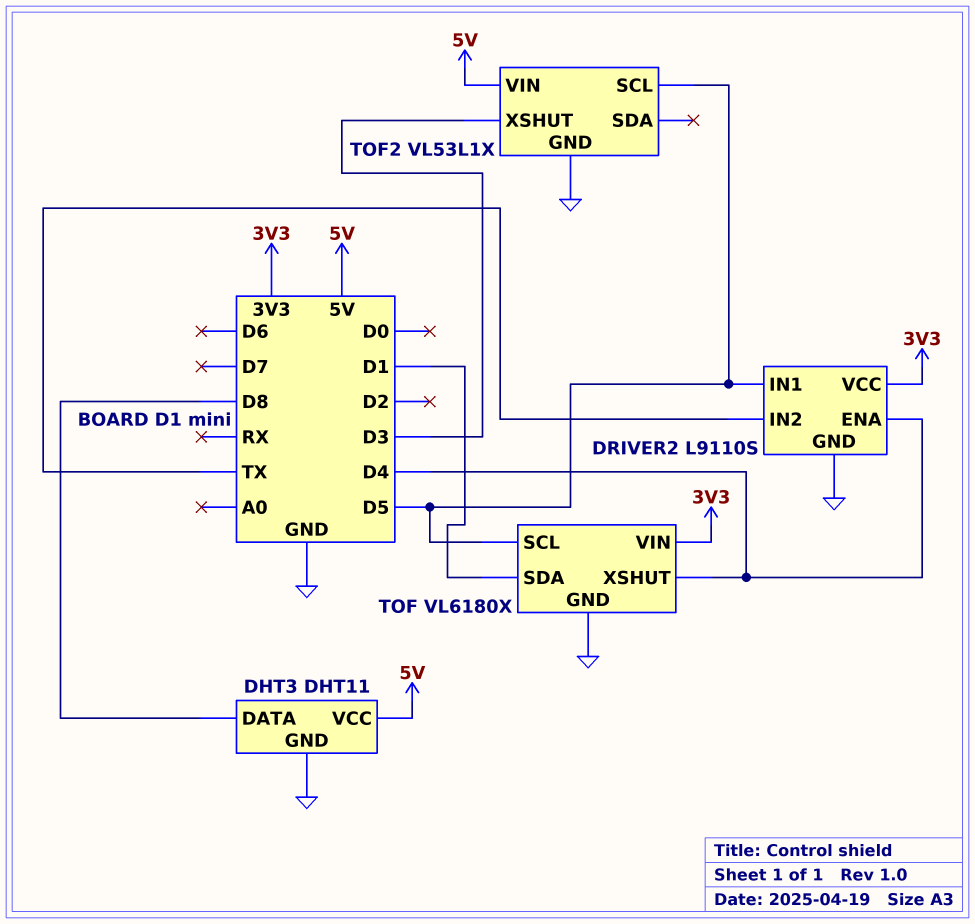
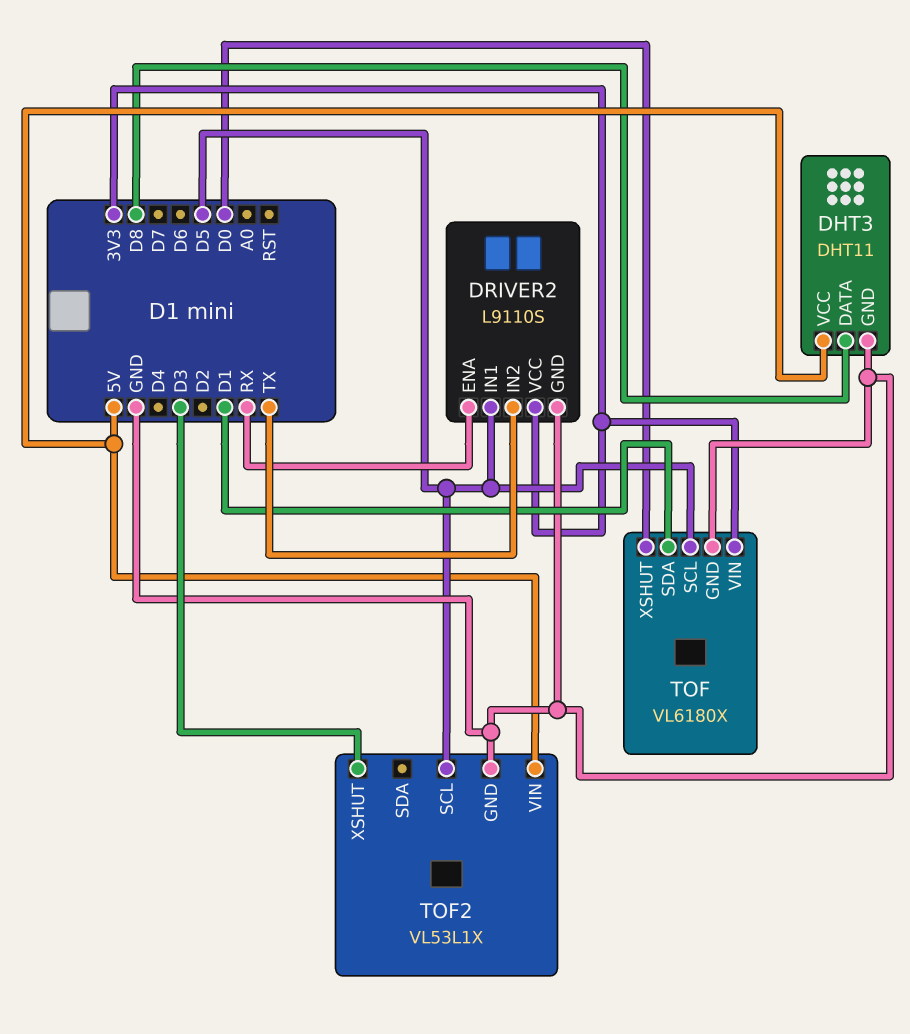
DRIVER2 pin ENA: D4 -> RX
TOF pin XSHUT: D4 -> D0

